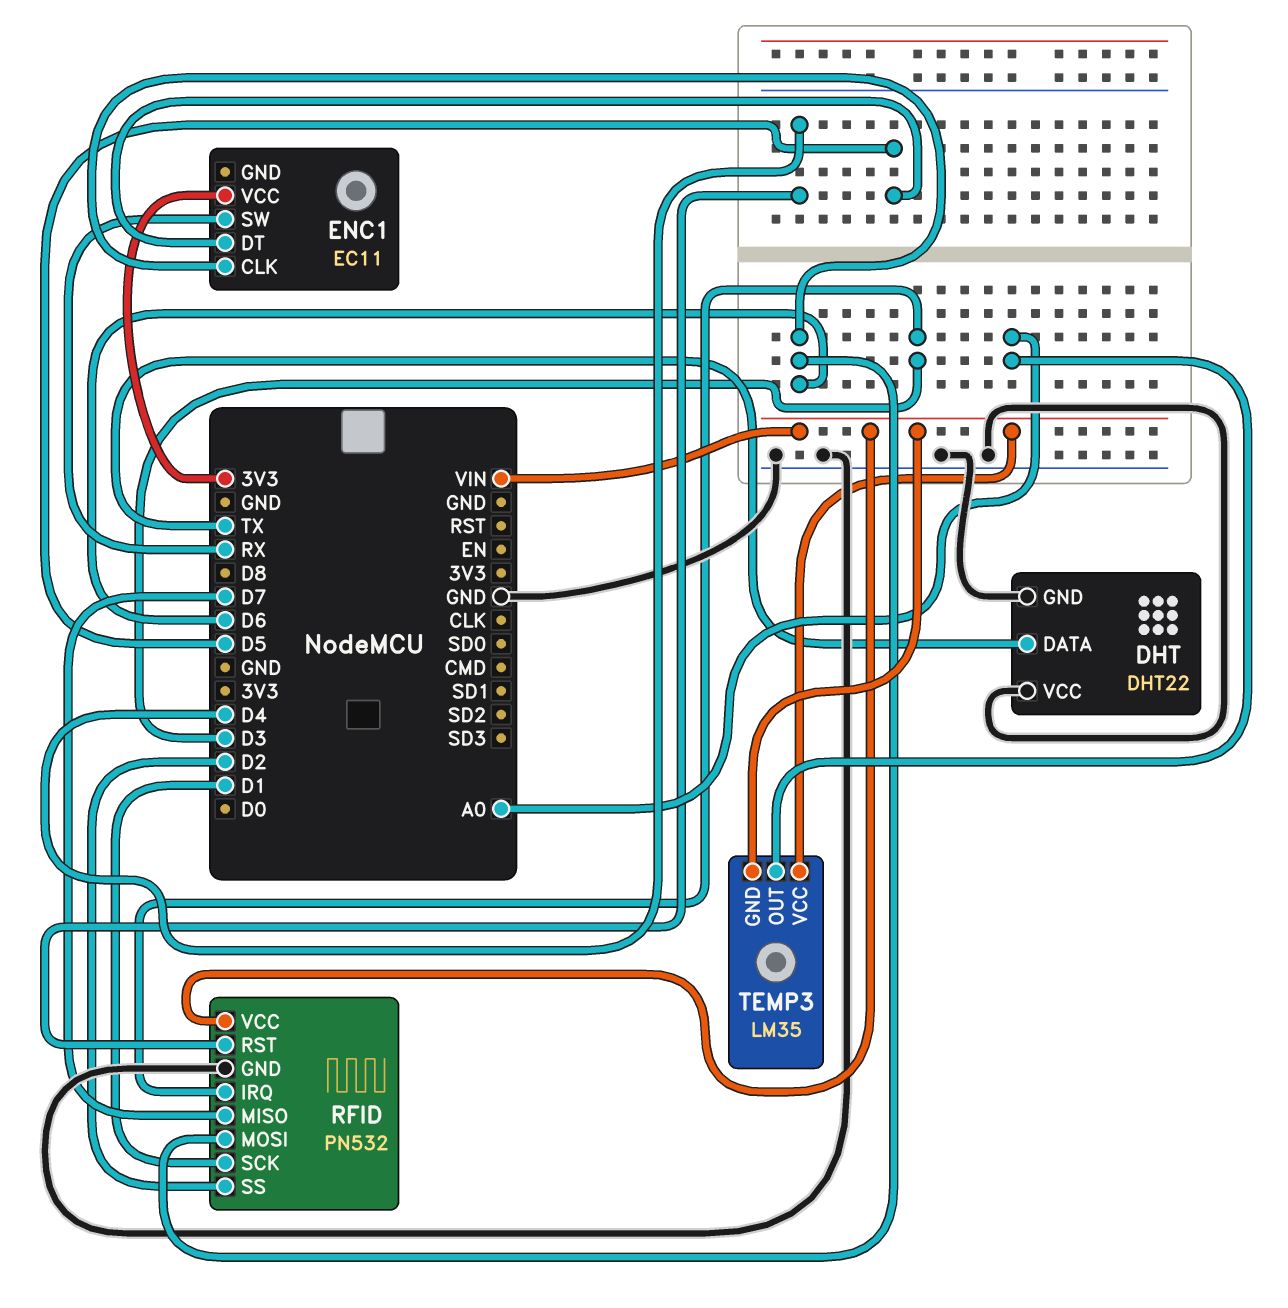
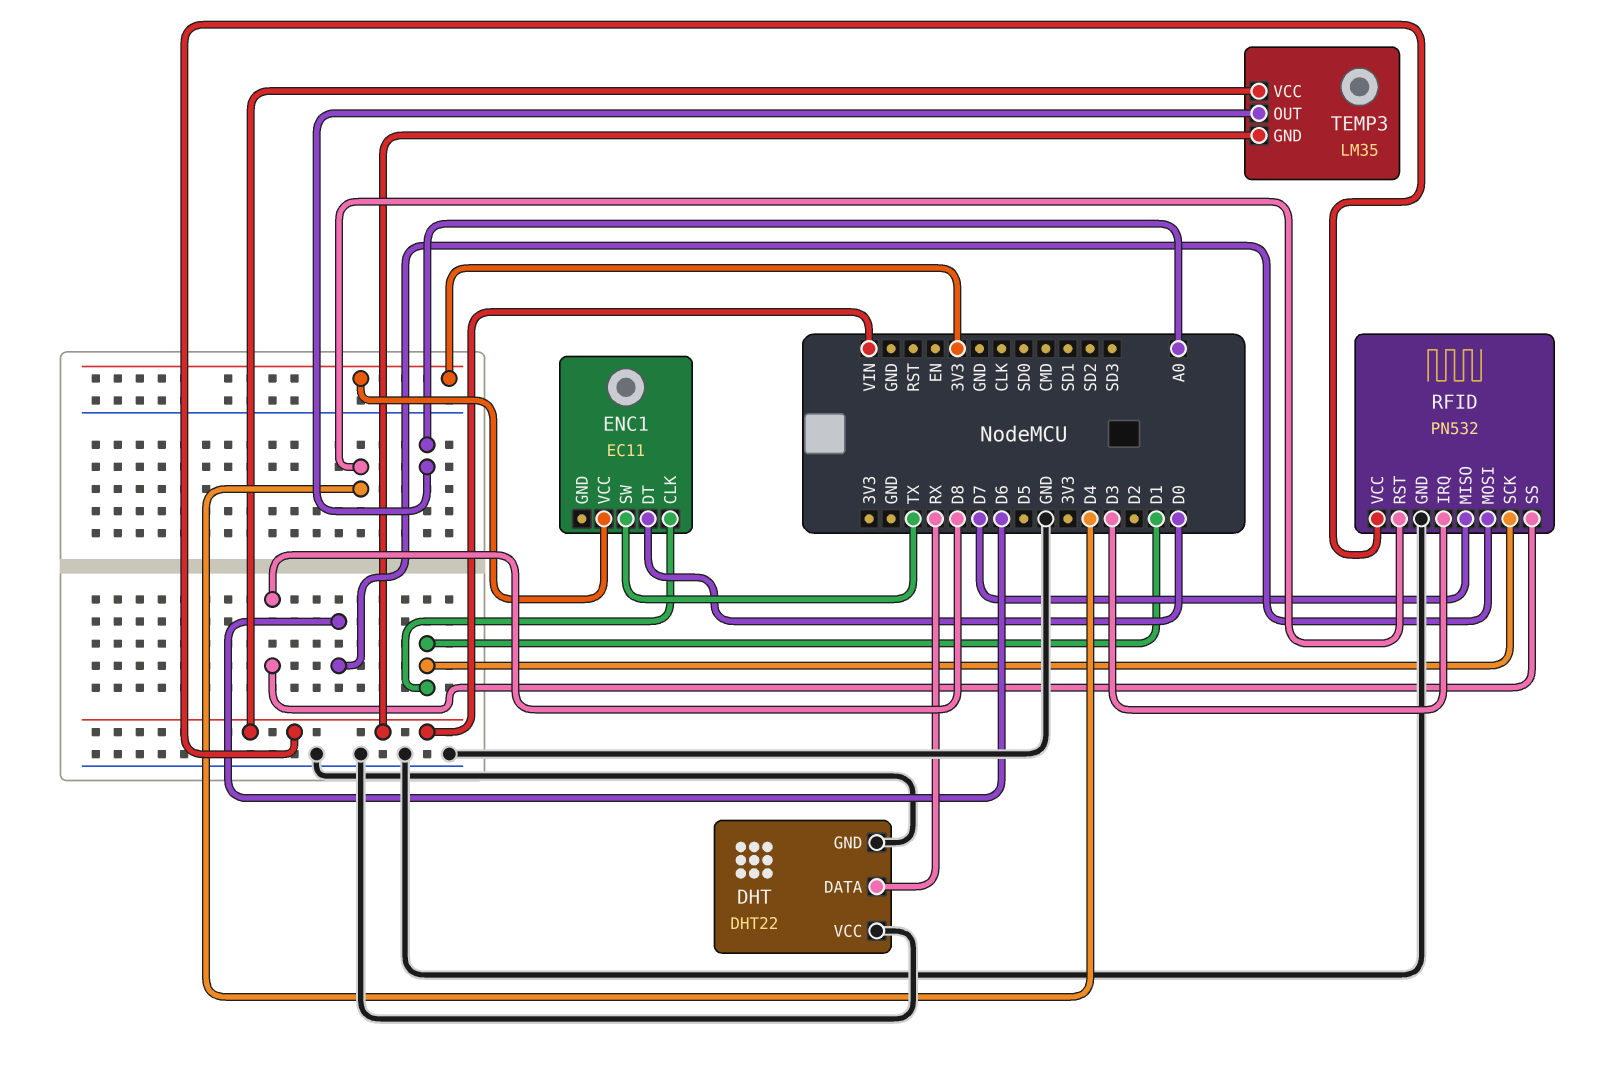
DHT pin DATA: TX -> RX
ENC1 pin CLK: D6 -> D1
ENC1 pin DT: D5 -> D0
ENC1 pin SW: RX -> TX
RFID pin SS: D2 -> D8

